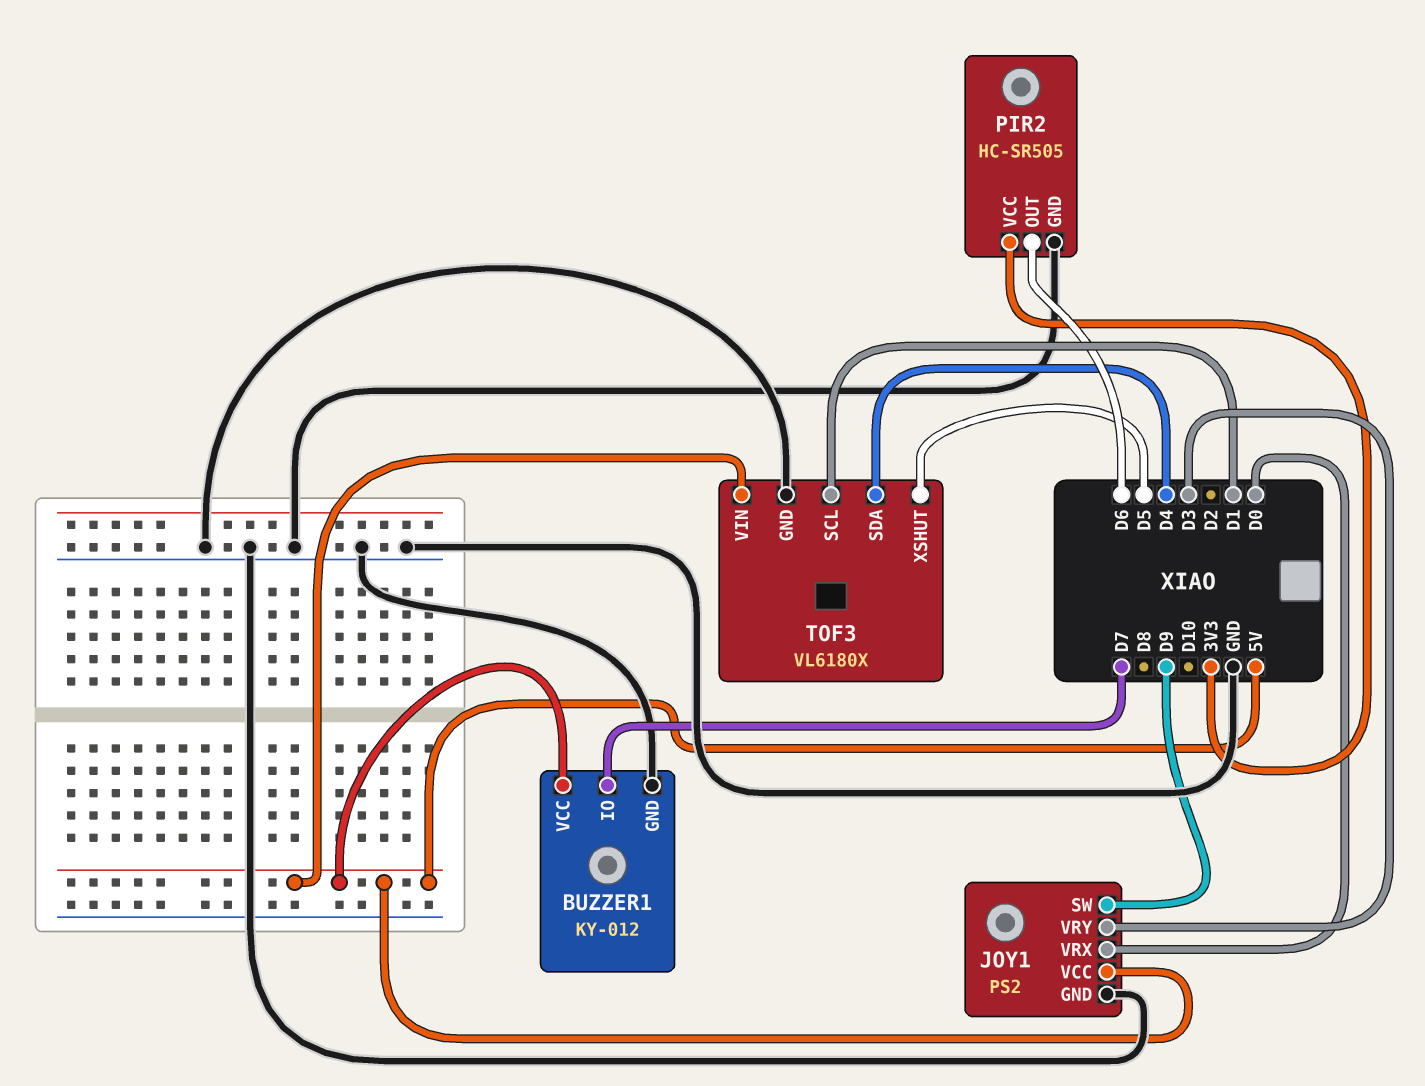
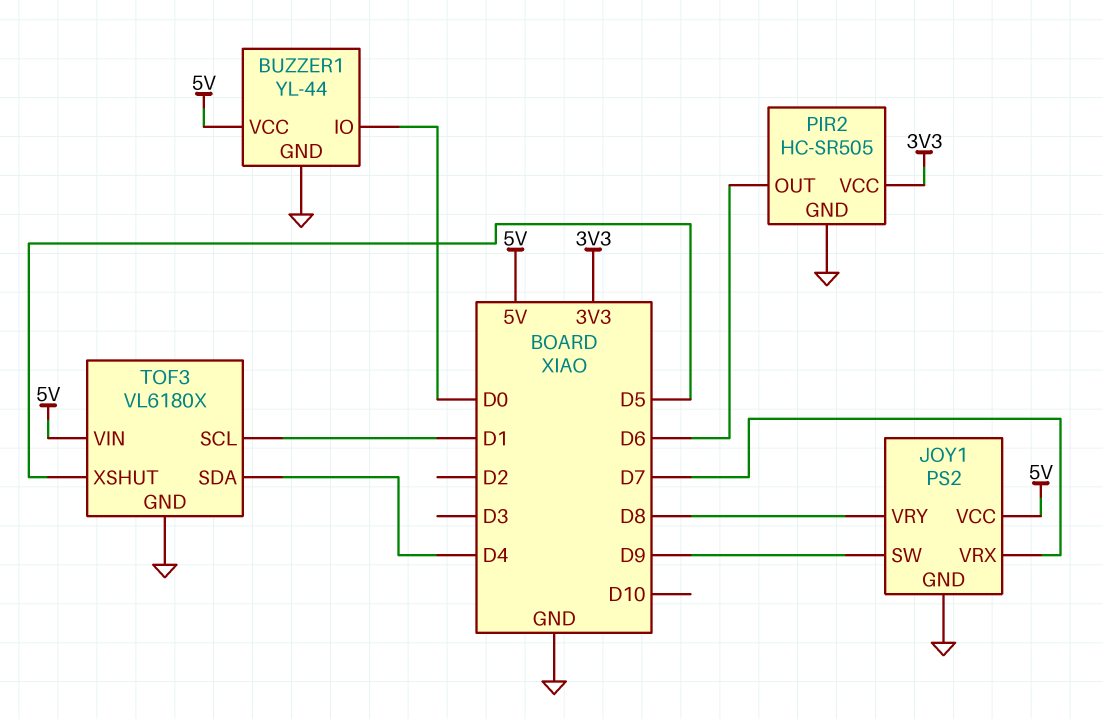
BUZZER1: KY-012 -> YL-44
BUZZER1 pin IO: D7 -> D0
JOY1 pin VRX: D0 -> D7
JOY1 pin VRY: D3 -> D8

